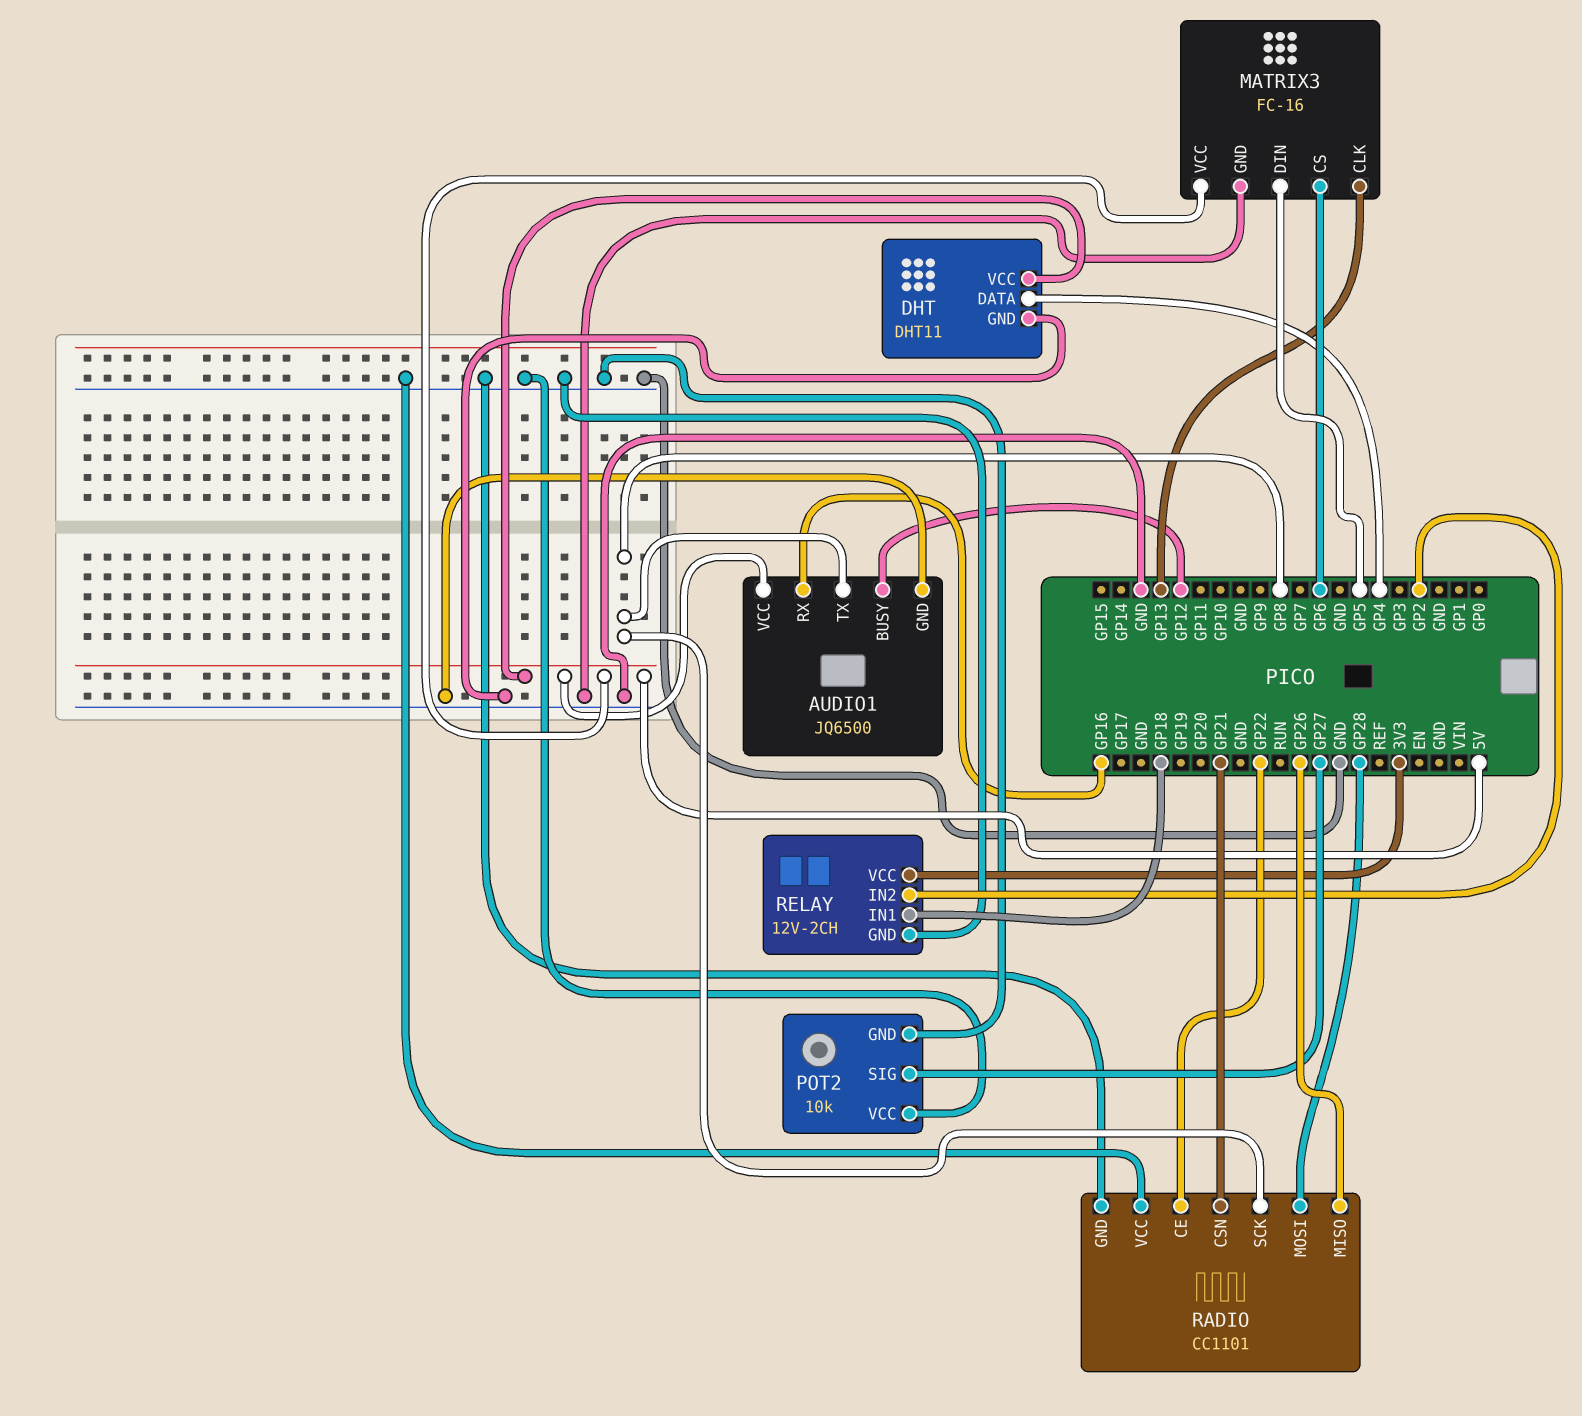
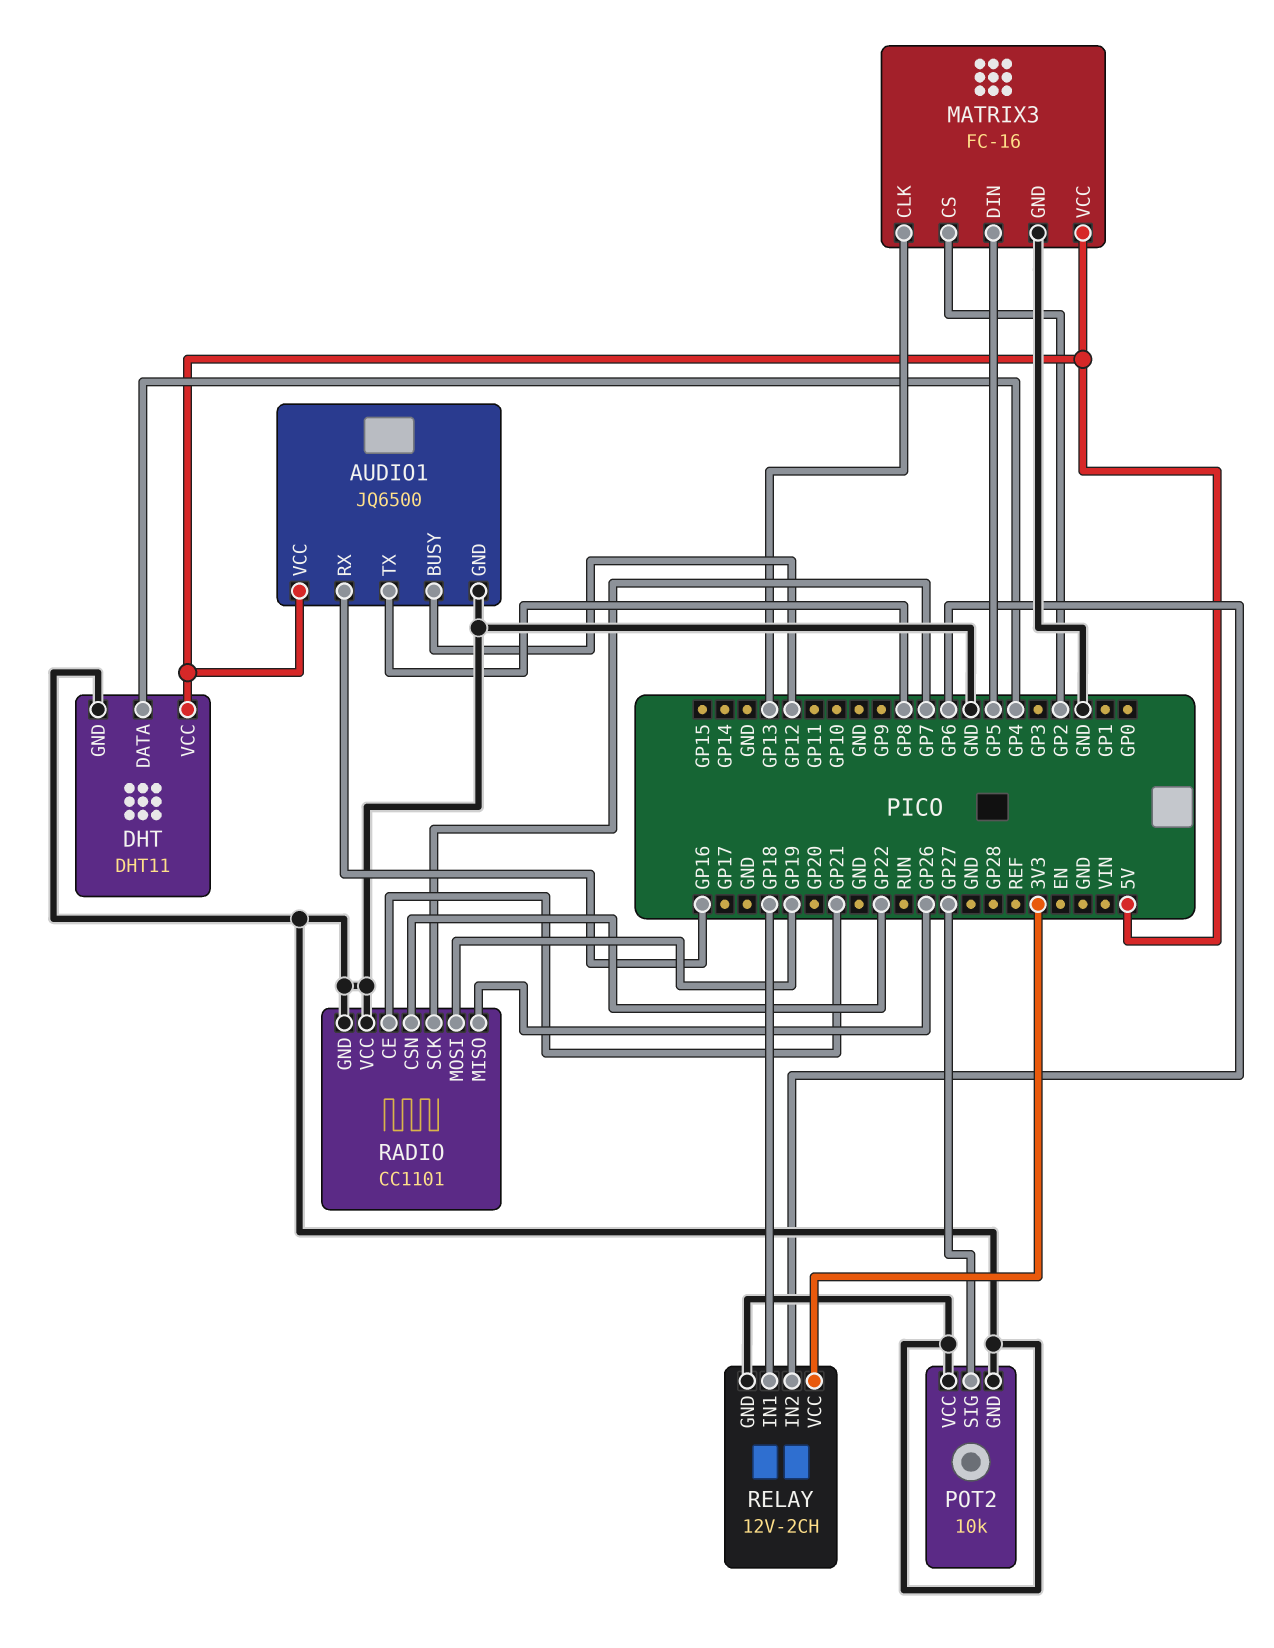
MATRIX3 pin CS: GP6 -> GP2
RADIO pin CE: GP22 -> GP21
RADIO pin CSN: GP21 -> GP22
RADIO pin MOSI: GP28 -> GP19
RADIO pin SCK: GP8 -> GP7
RELAY pin IN2: GP2 -> GP6

